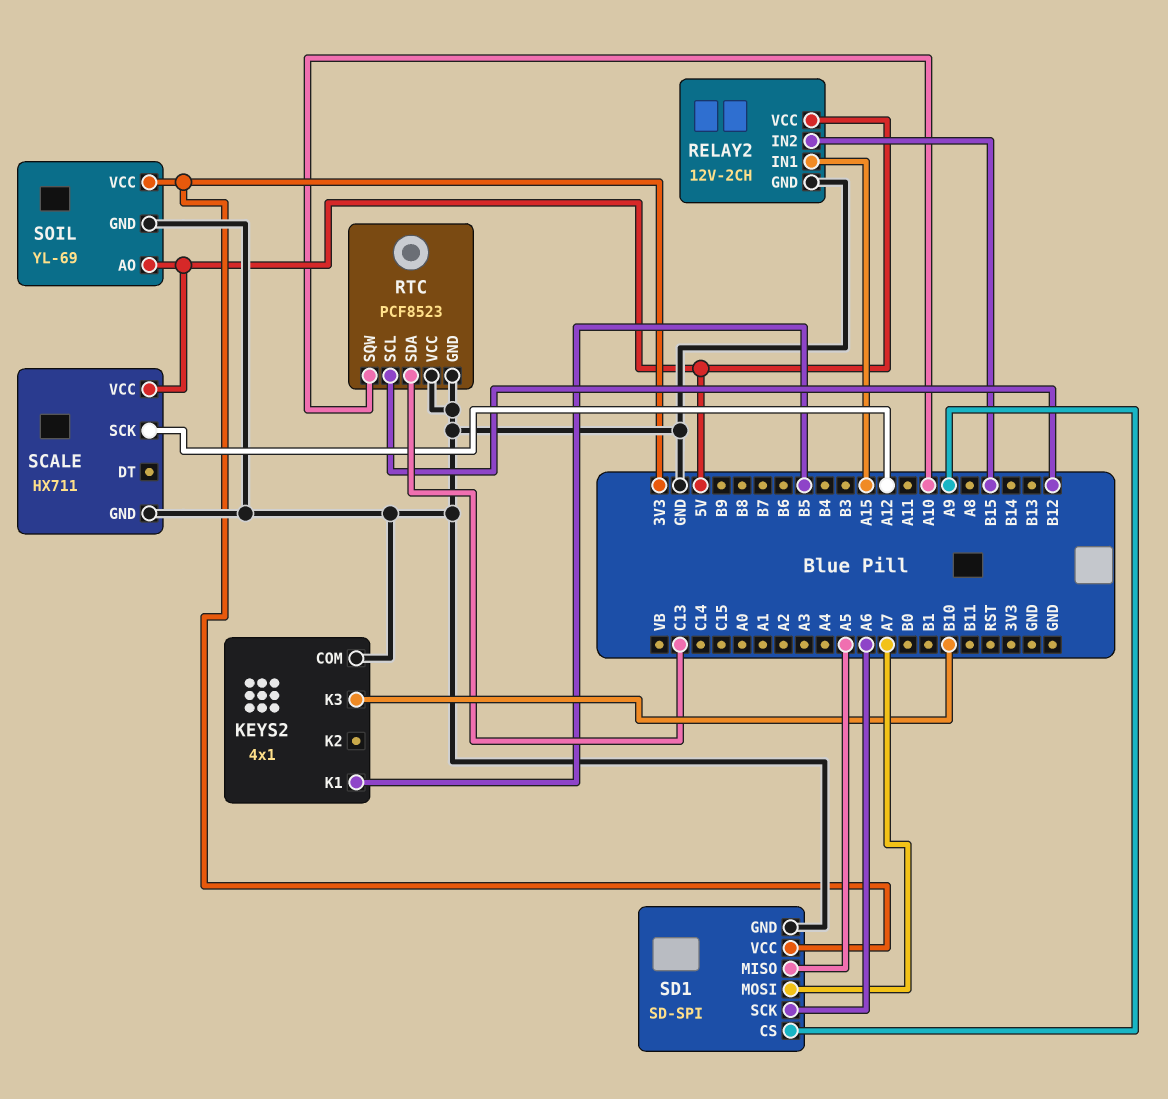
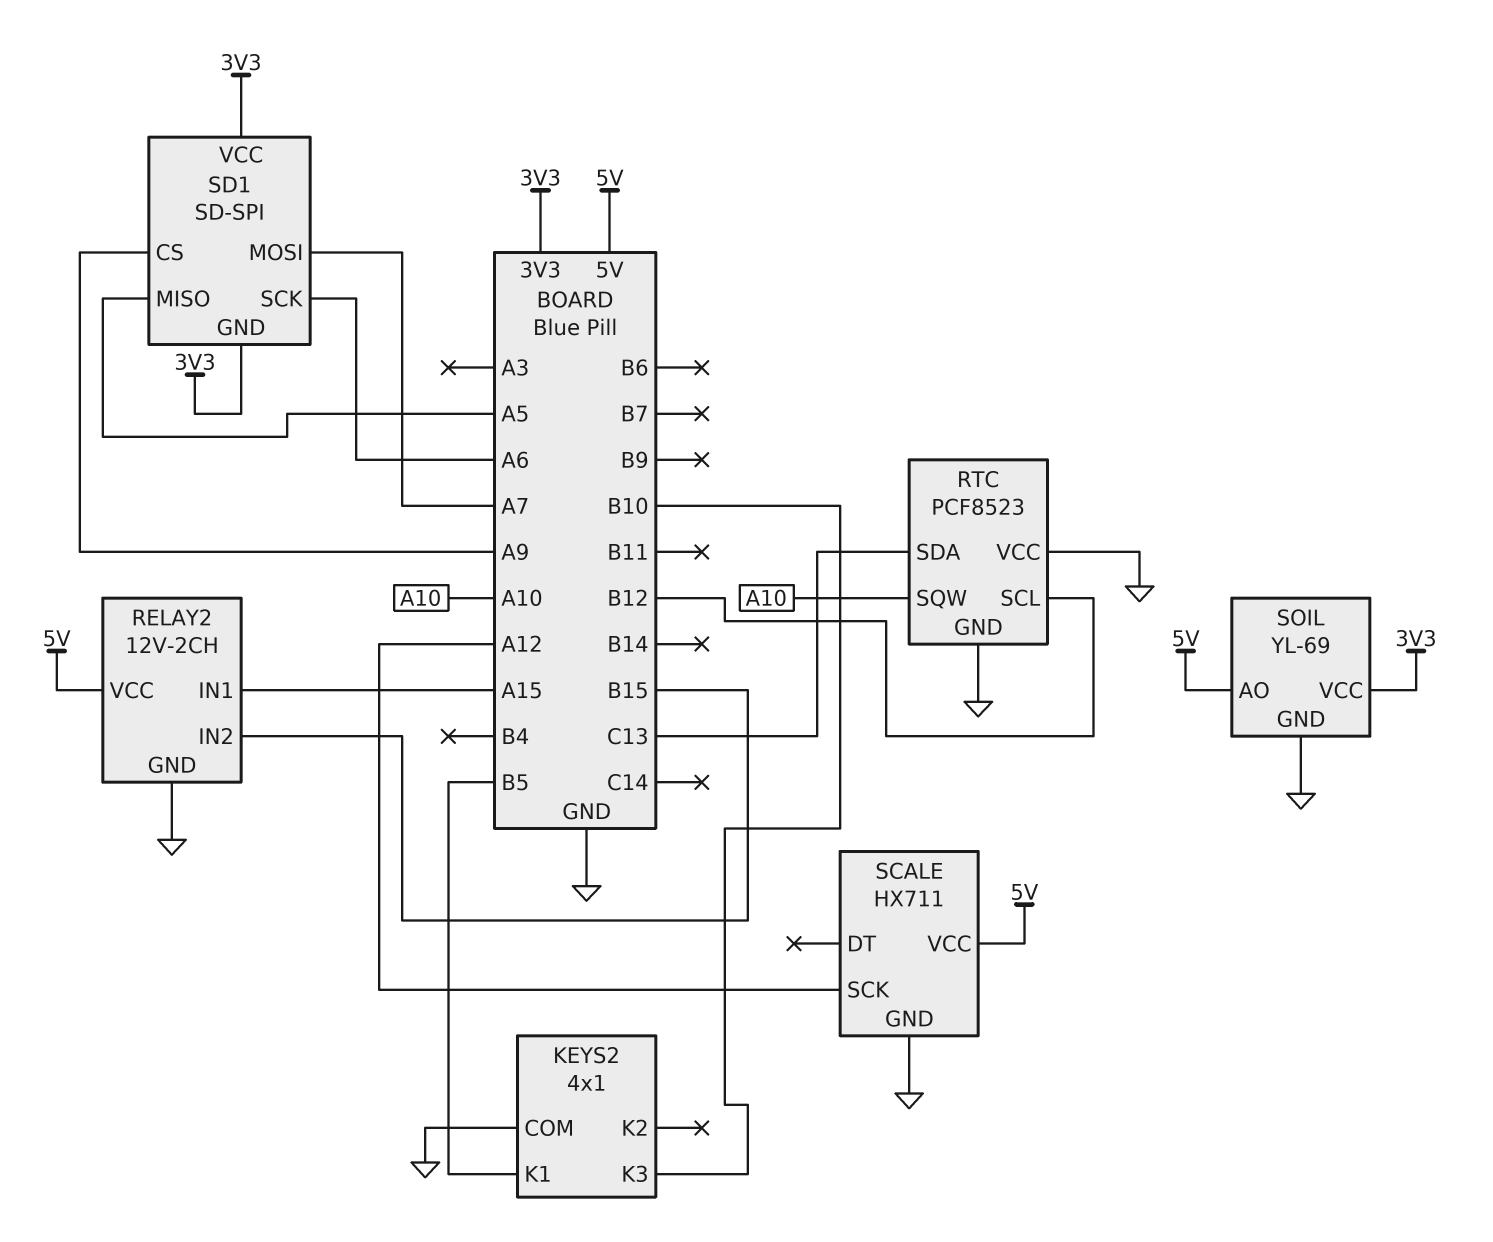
SD1 pin GND: GND -> 3V3

